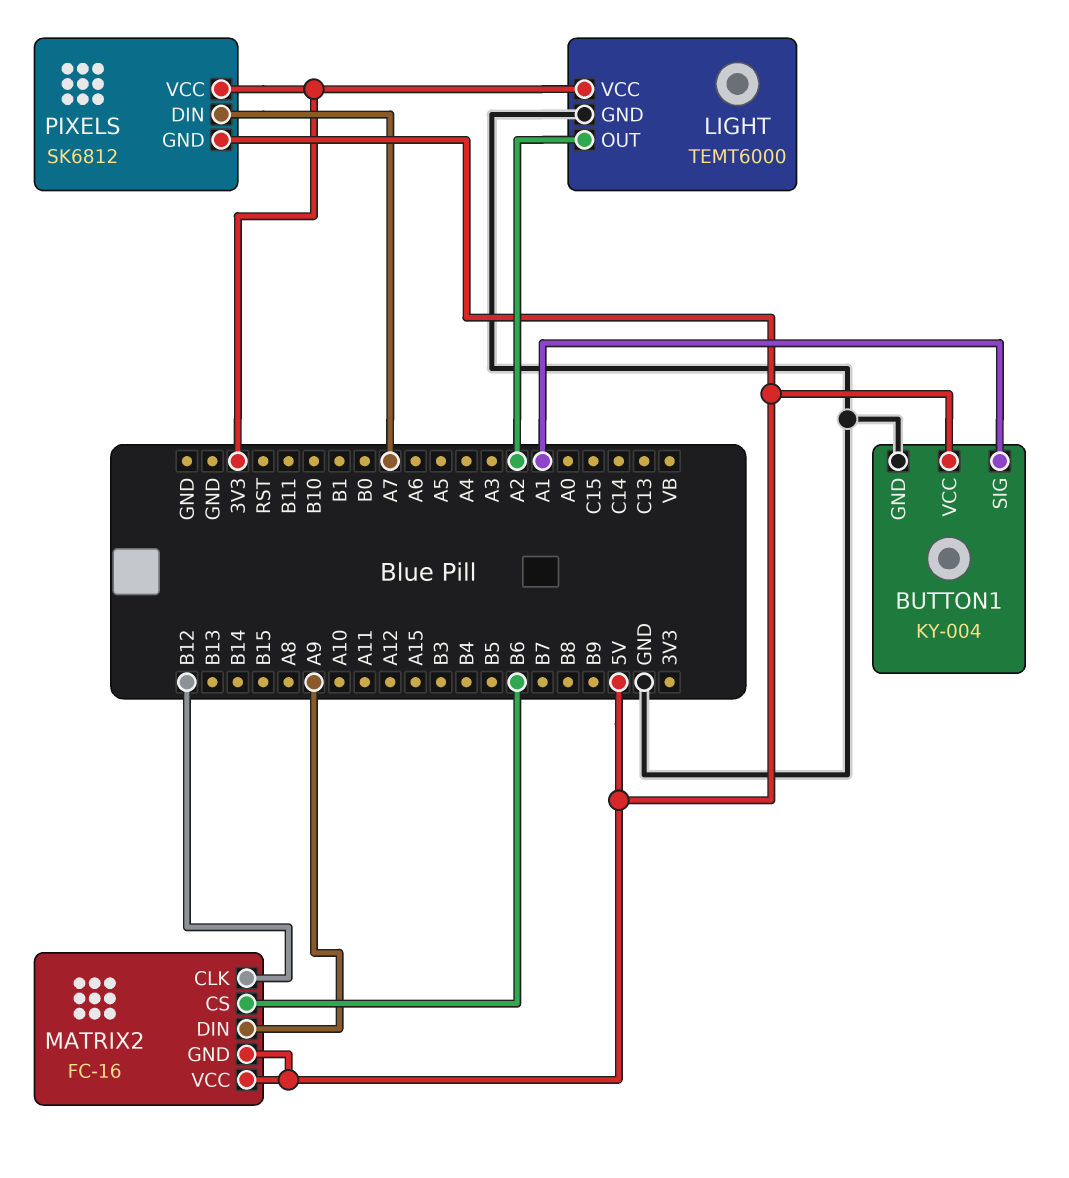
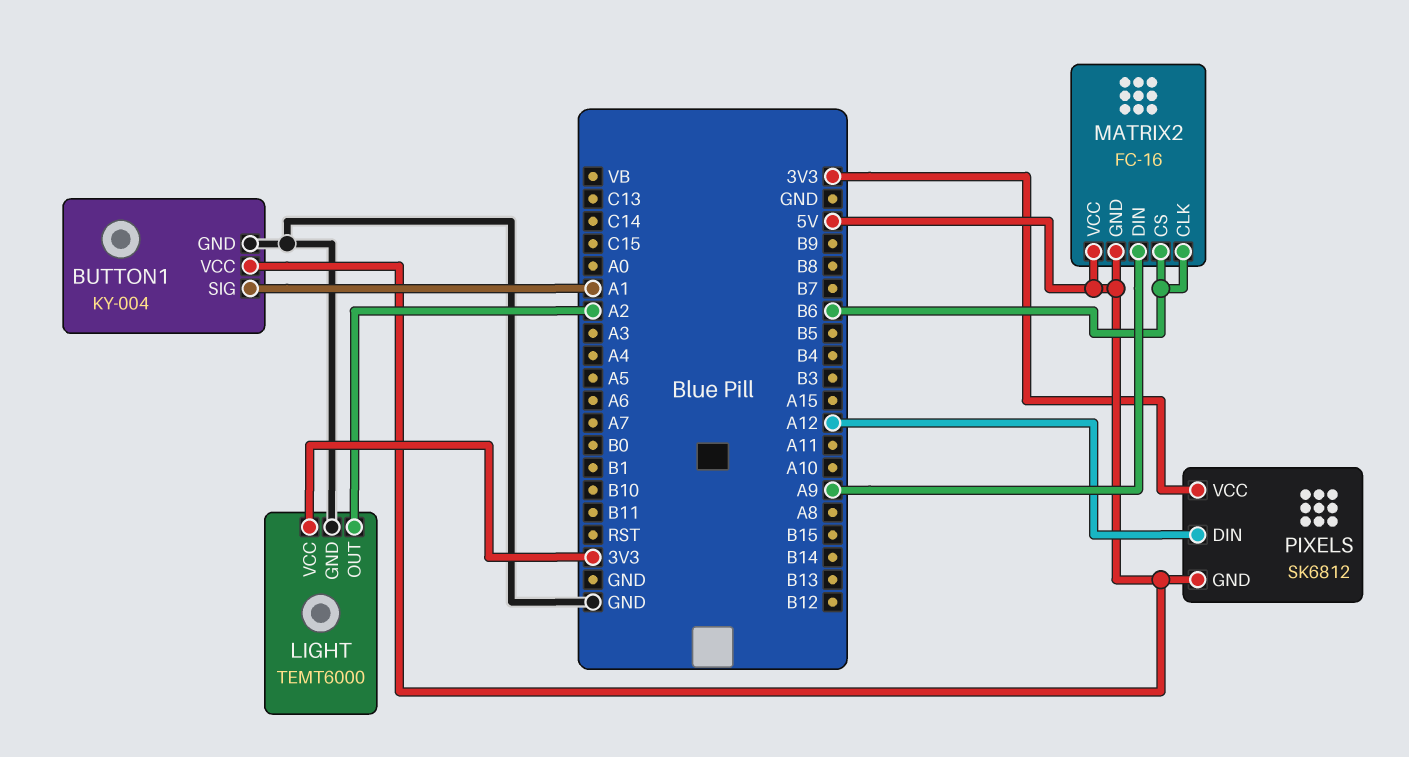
MATRIX2 pin CLK: B12 -> B6
PIXELS pin DIN: A7 -> A12

